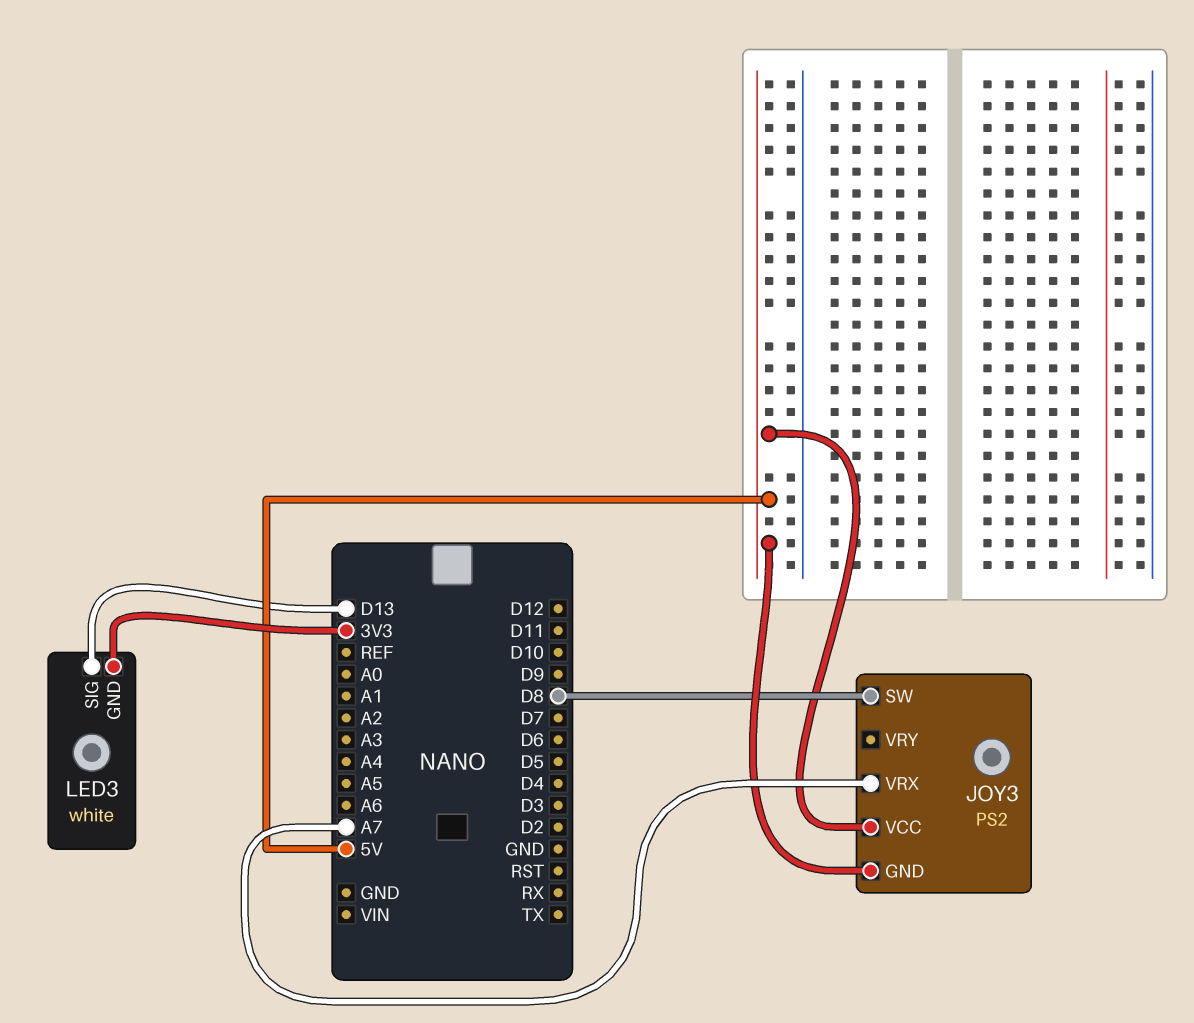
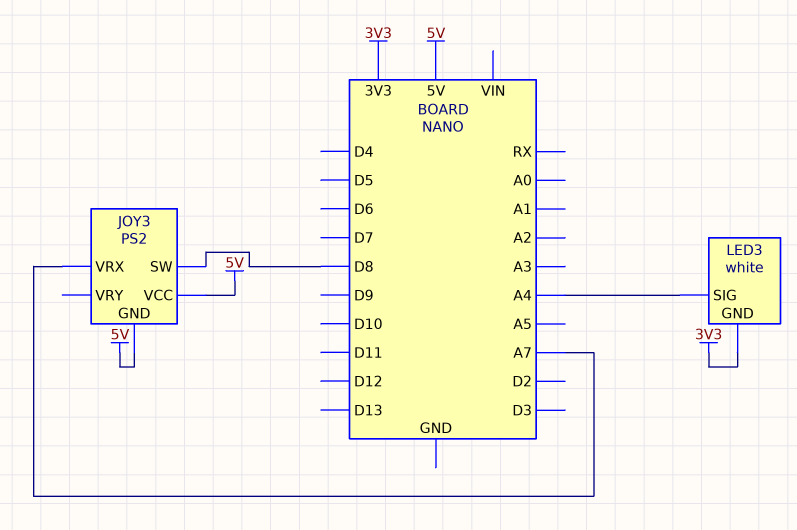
LED3 pin SIG: D13 -> A4

